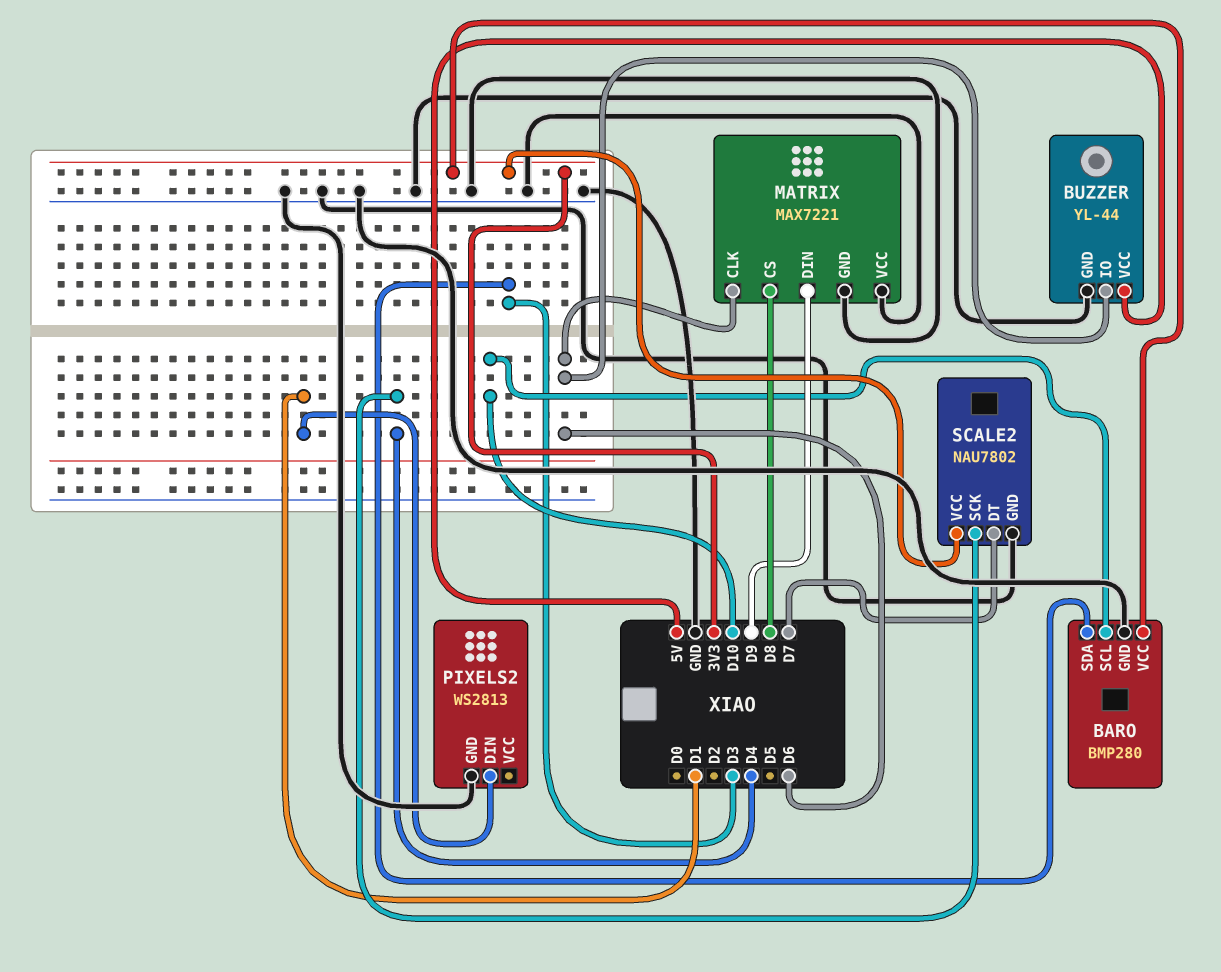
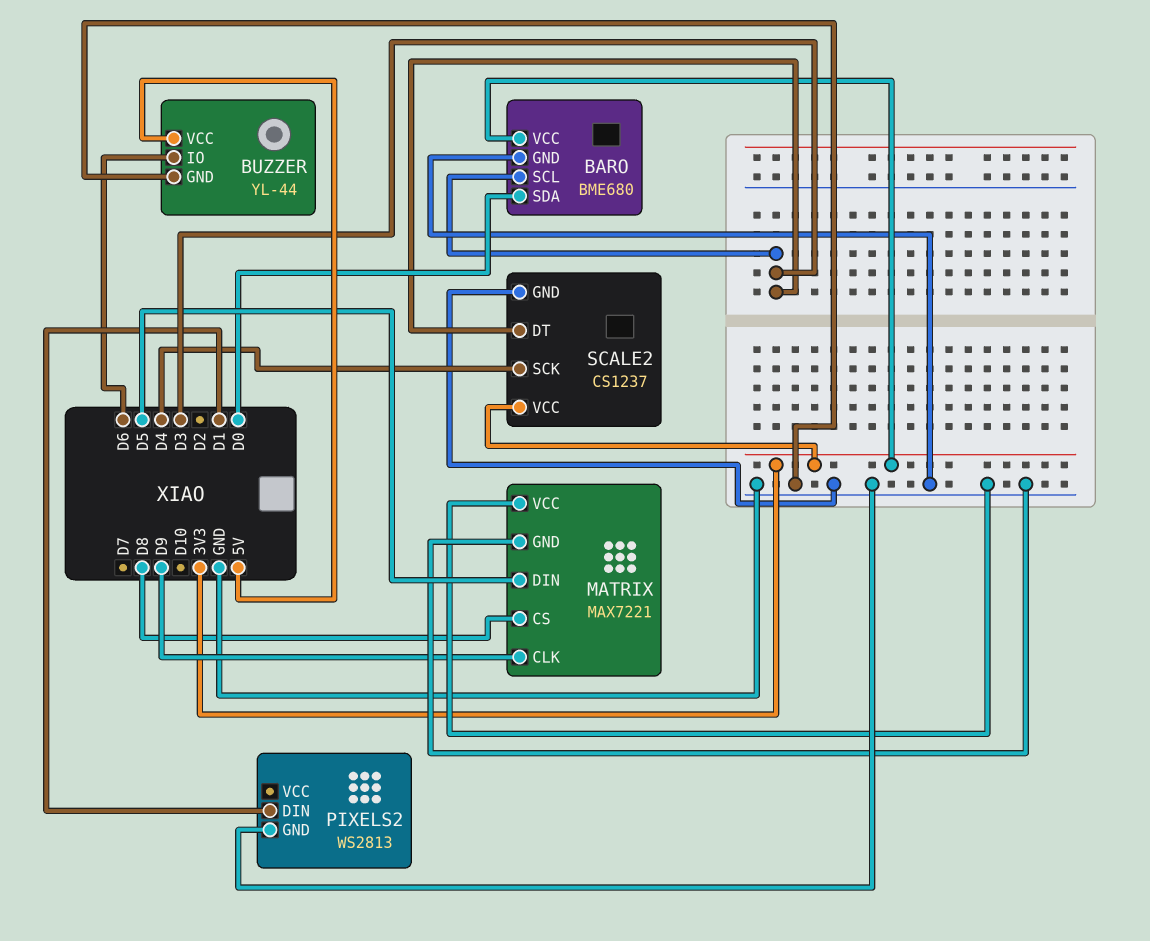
BARO: BMP280 -> BME680
BARO pin SCL: D10 -> D3
BARO pin SDA: D3 -> D0
MATRIX pin CLK: D6 -> D9
MATRIX pin DIN: D9 -> D5
SCALE2: NAU7802 -> CS1237
SCALE2 pin DT: D7 -> D3

